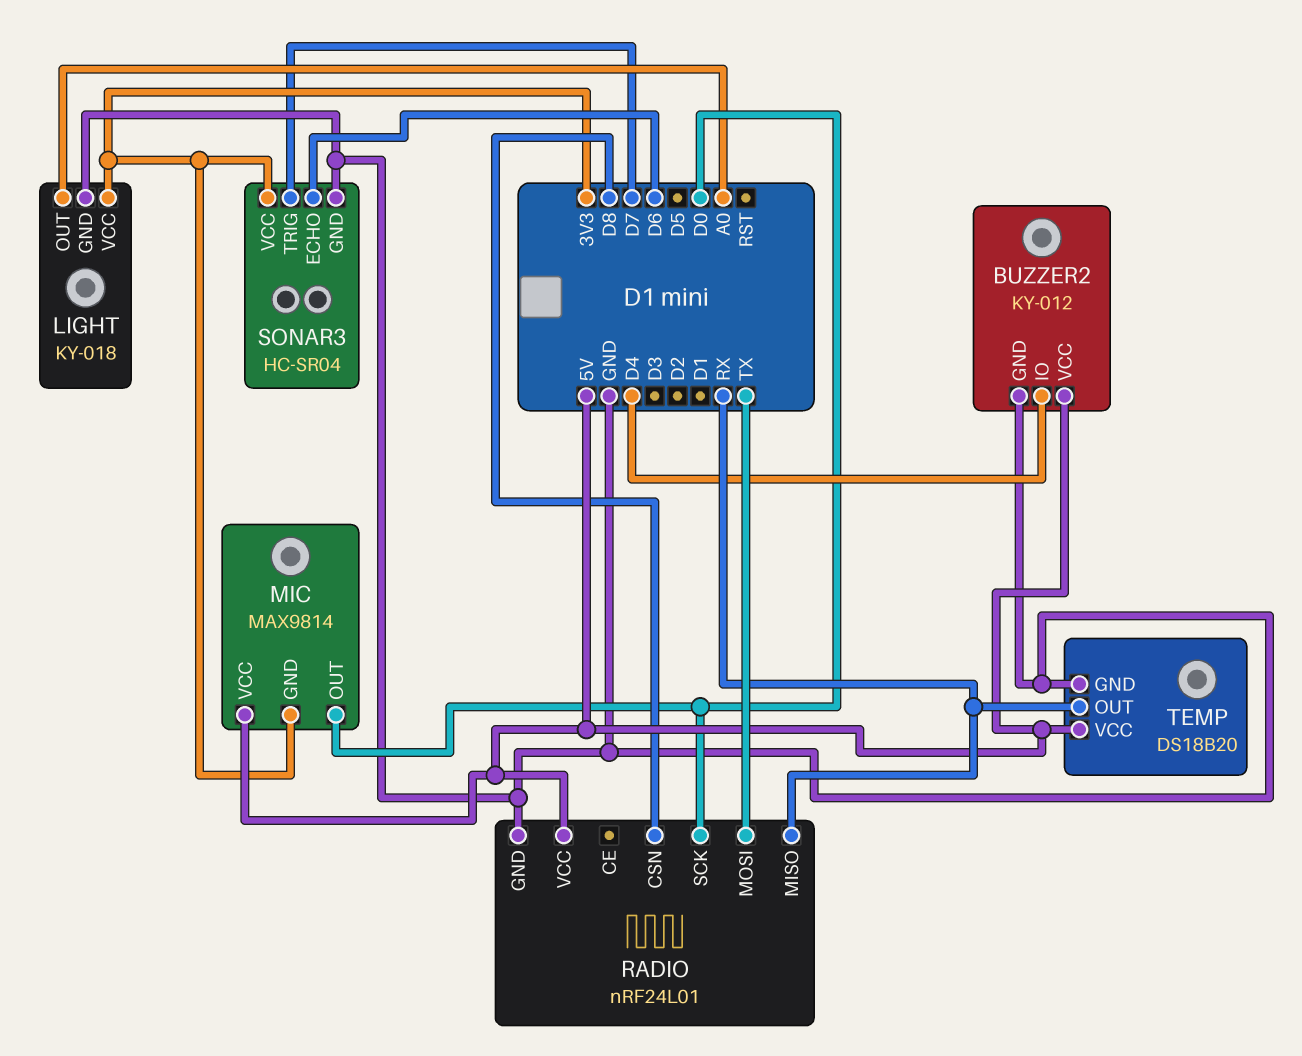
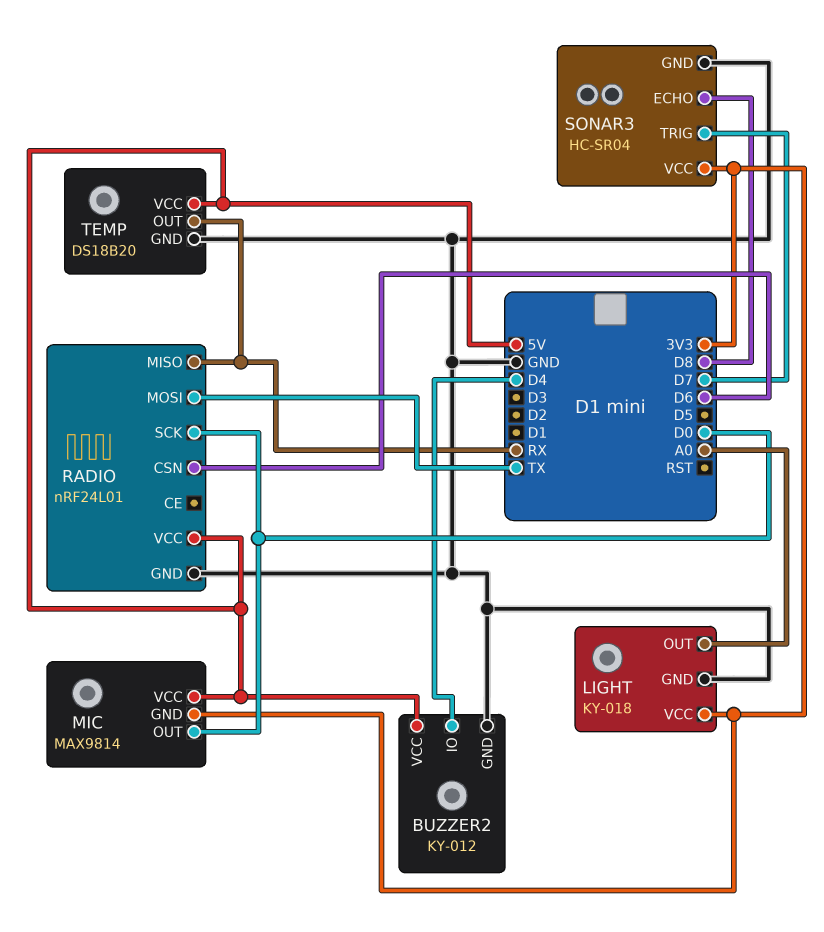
RADIO pin CSN: D8 -> D6
SONAR3 pin ECHO: D6 -> D8

